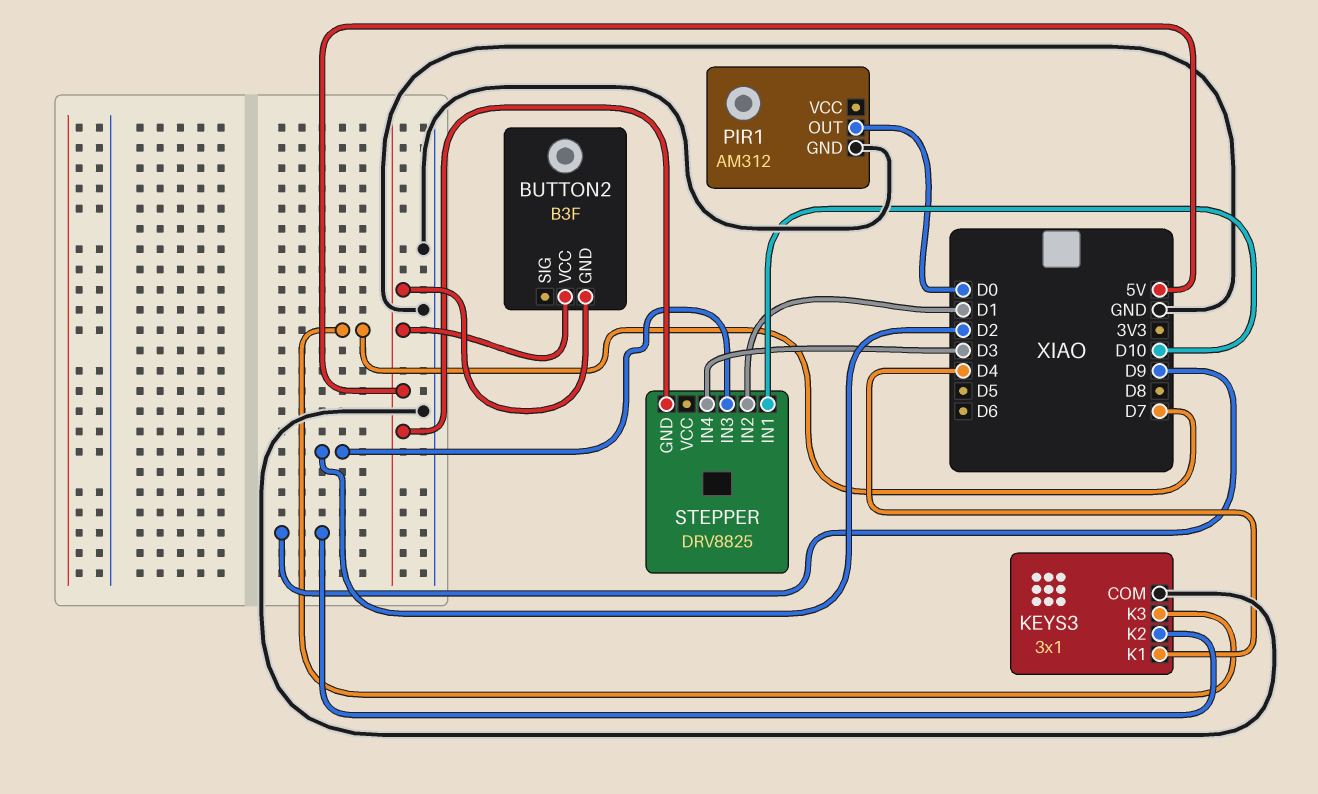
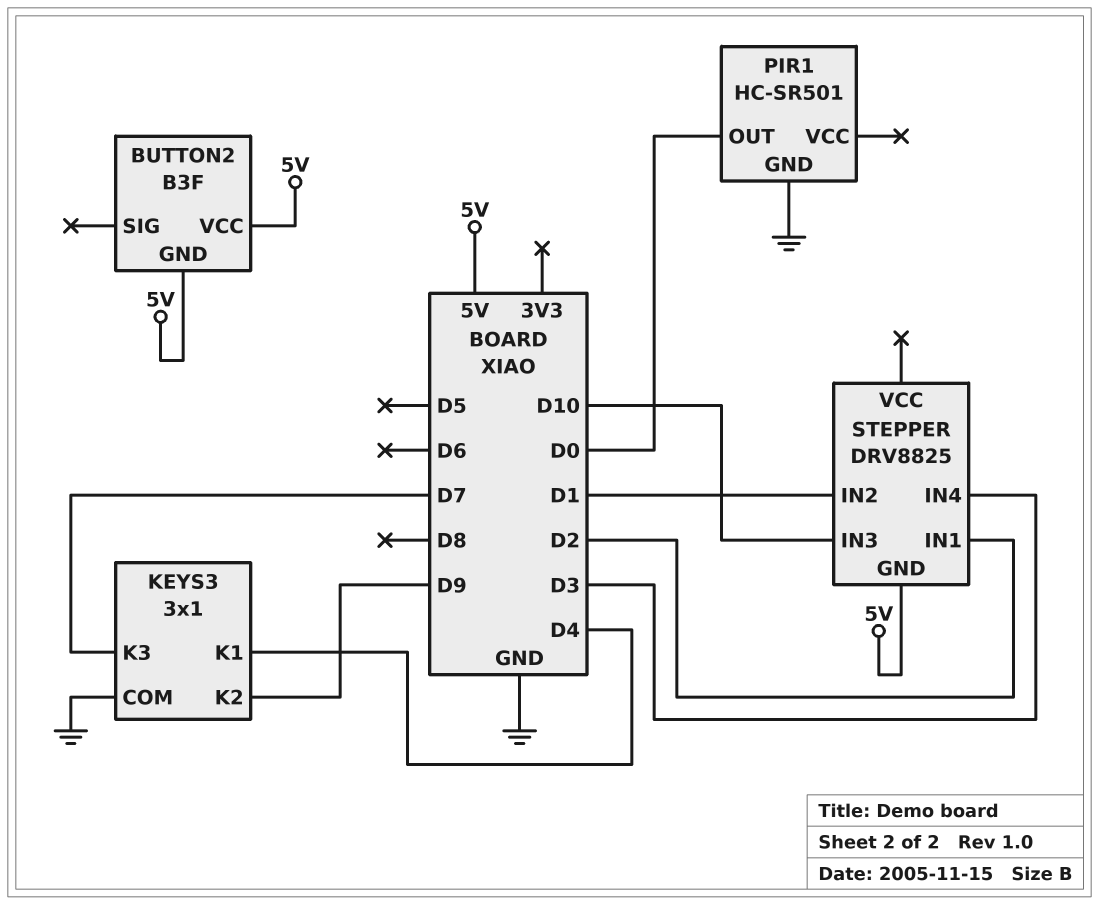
PIR1: AM312 -> HC-SR501
STEPPER pin IN1: D10 -> D2
STEPPER pin IN3: D2 -> D10

